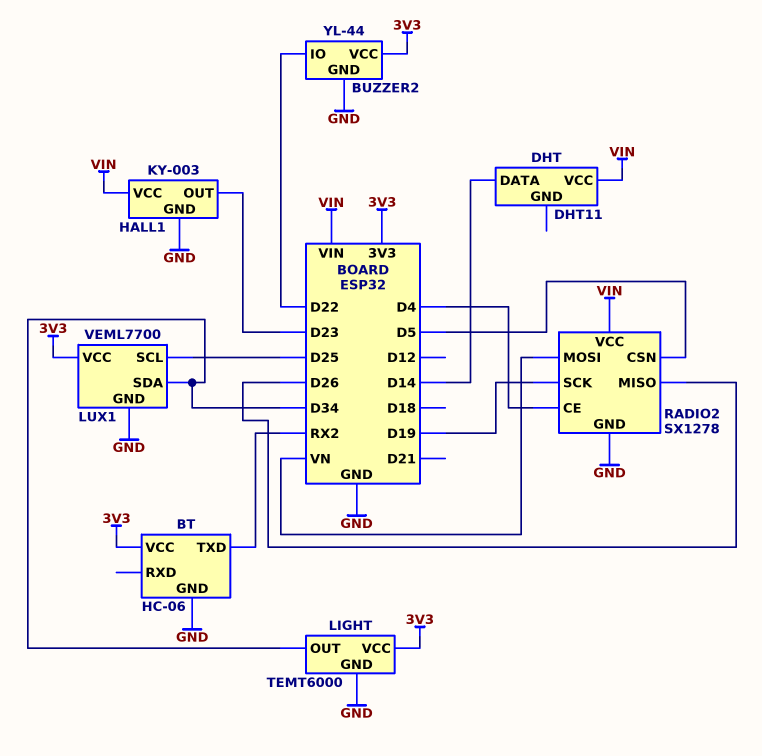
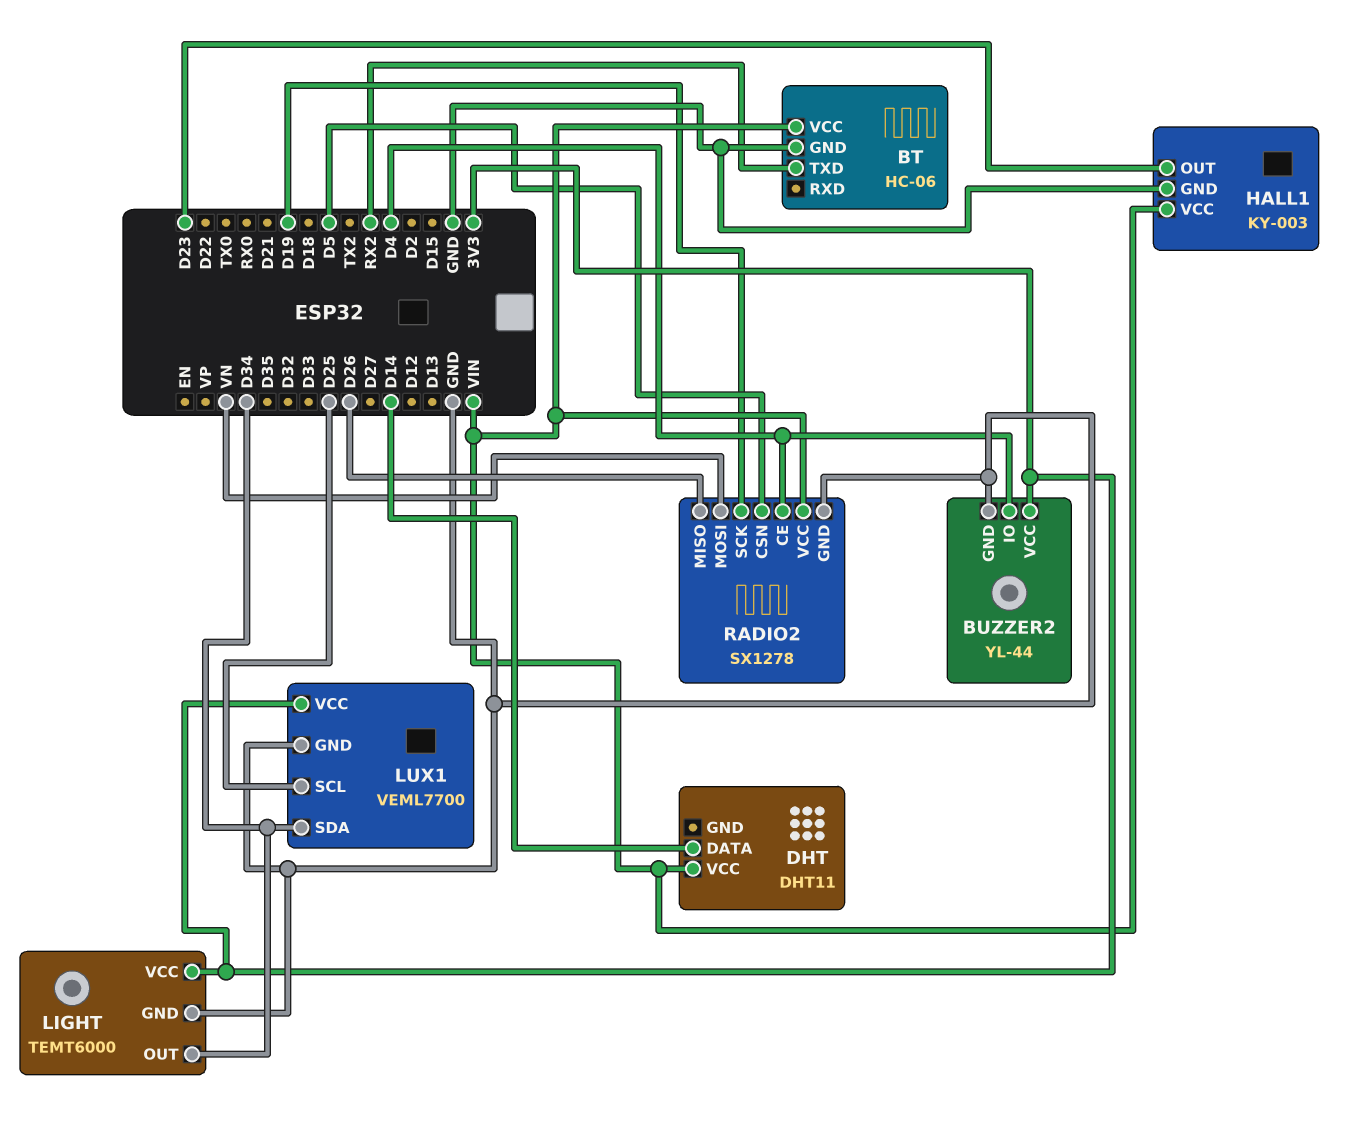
BT pin VCC: 3V3 -> VIN
BUZZER2 pin IO: D22 -> D4

